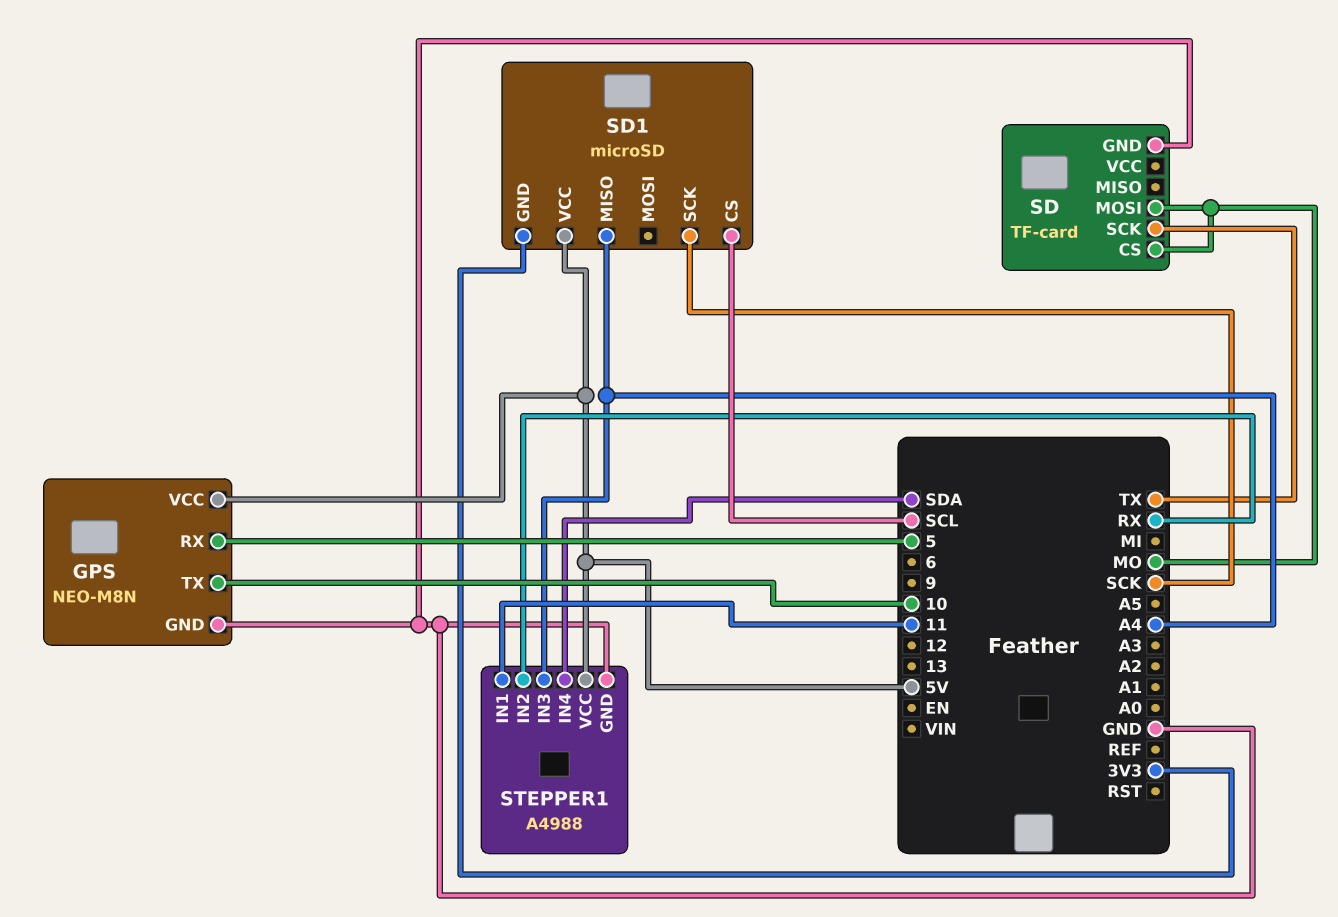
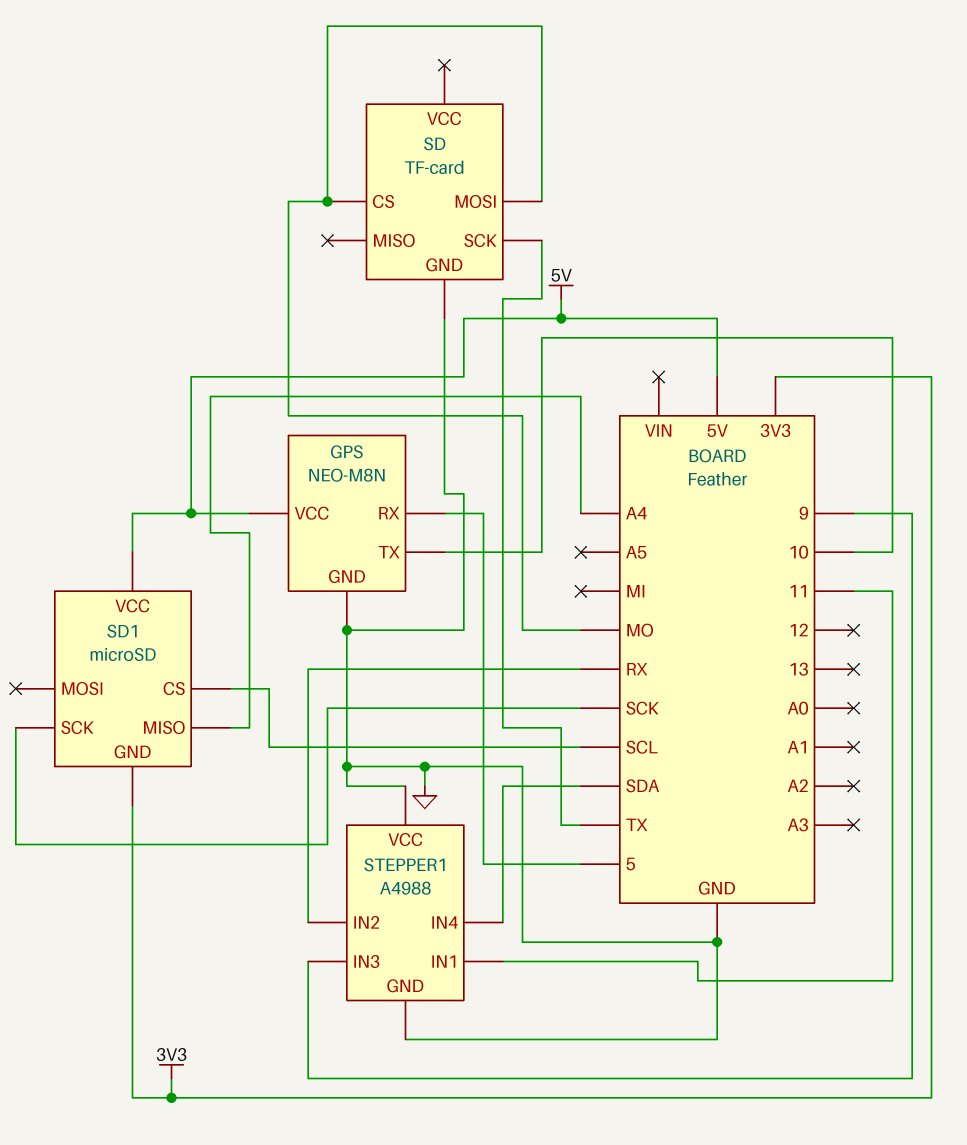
STEPPER1 pin IN3: A4 -> 9
STEPPER1 pin VCC: 5V -> GND

